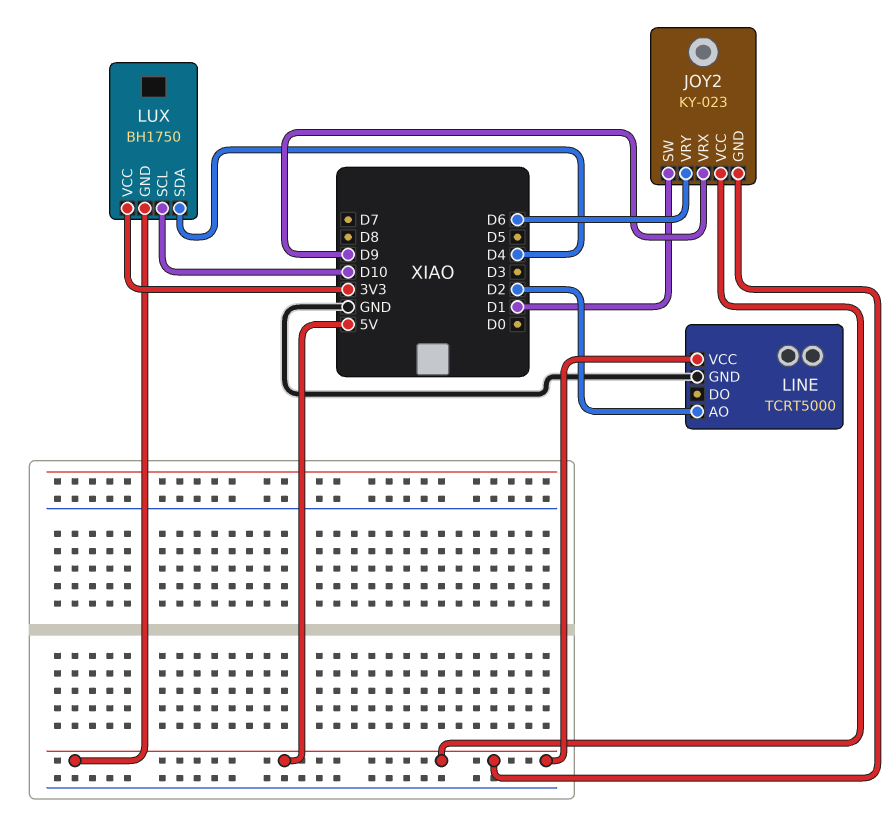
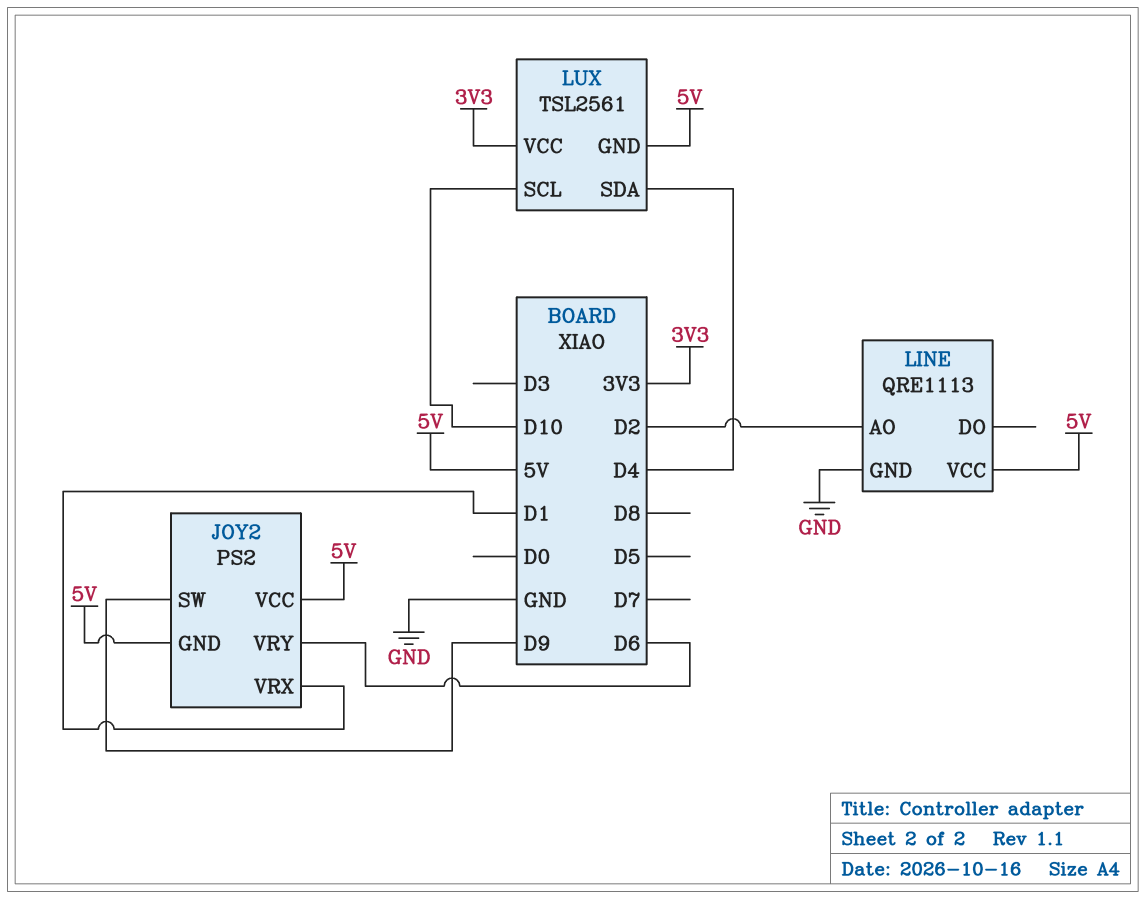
JOY2: KY-023 -> PS2
JOY2 pin SW: D1 -> D9
JOY2 pin VRX: D9 -> D1
LINE: TCRT5000 -> QRE1113
LUX: BH1750 -> TSL2561

